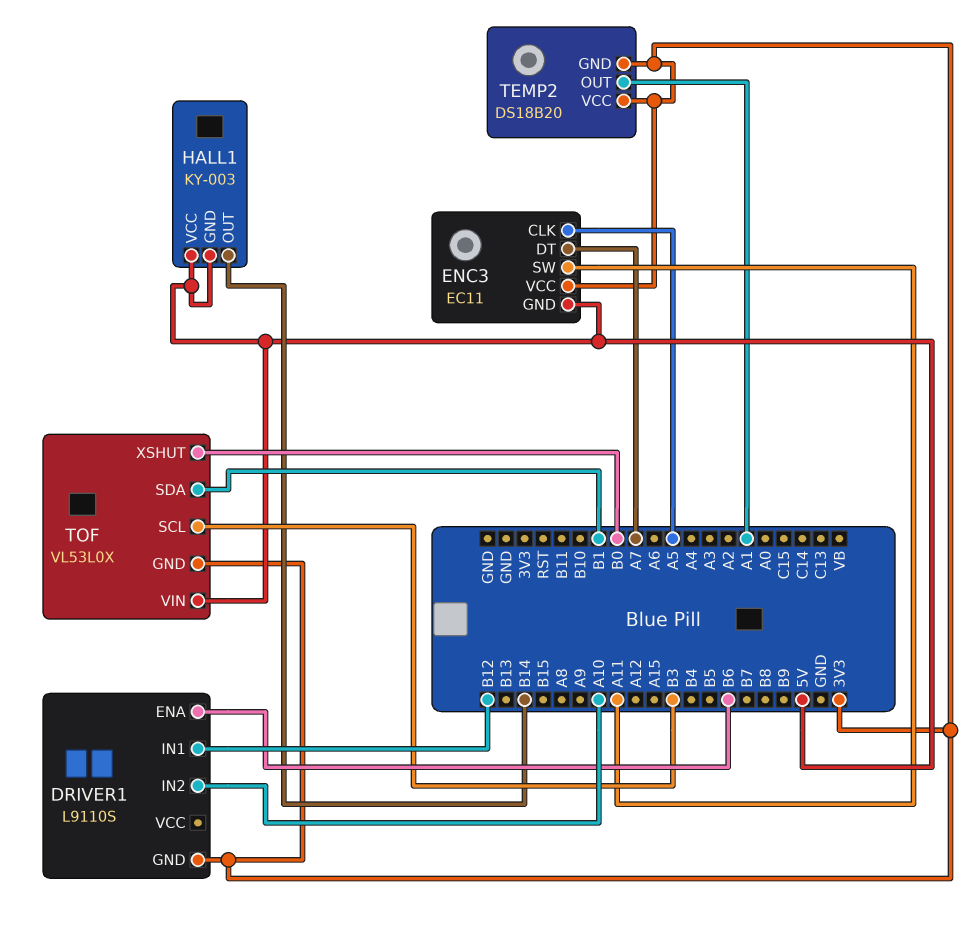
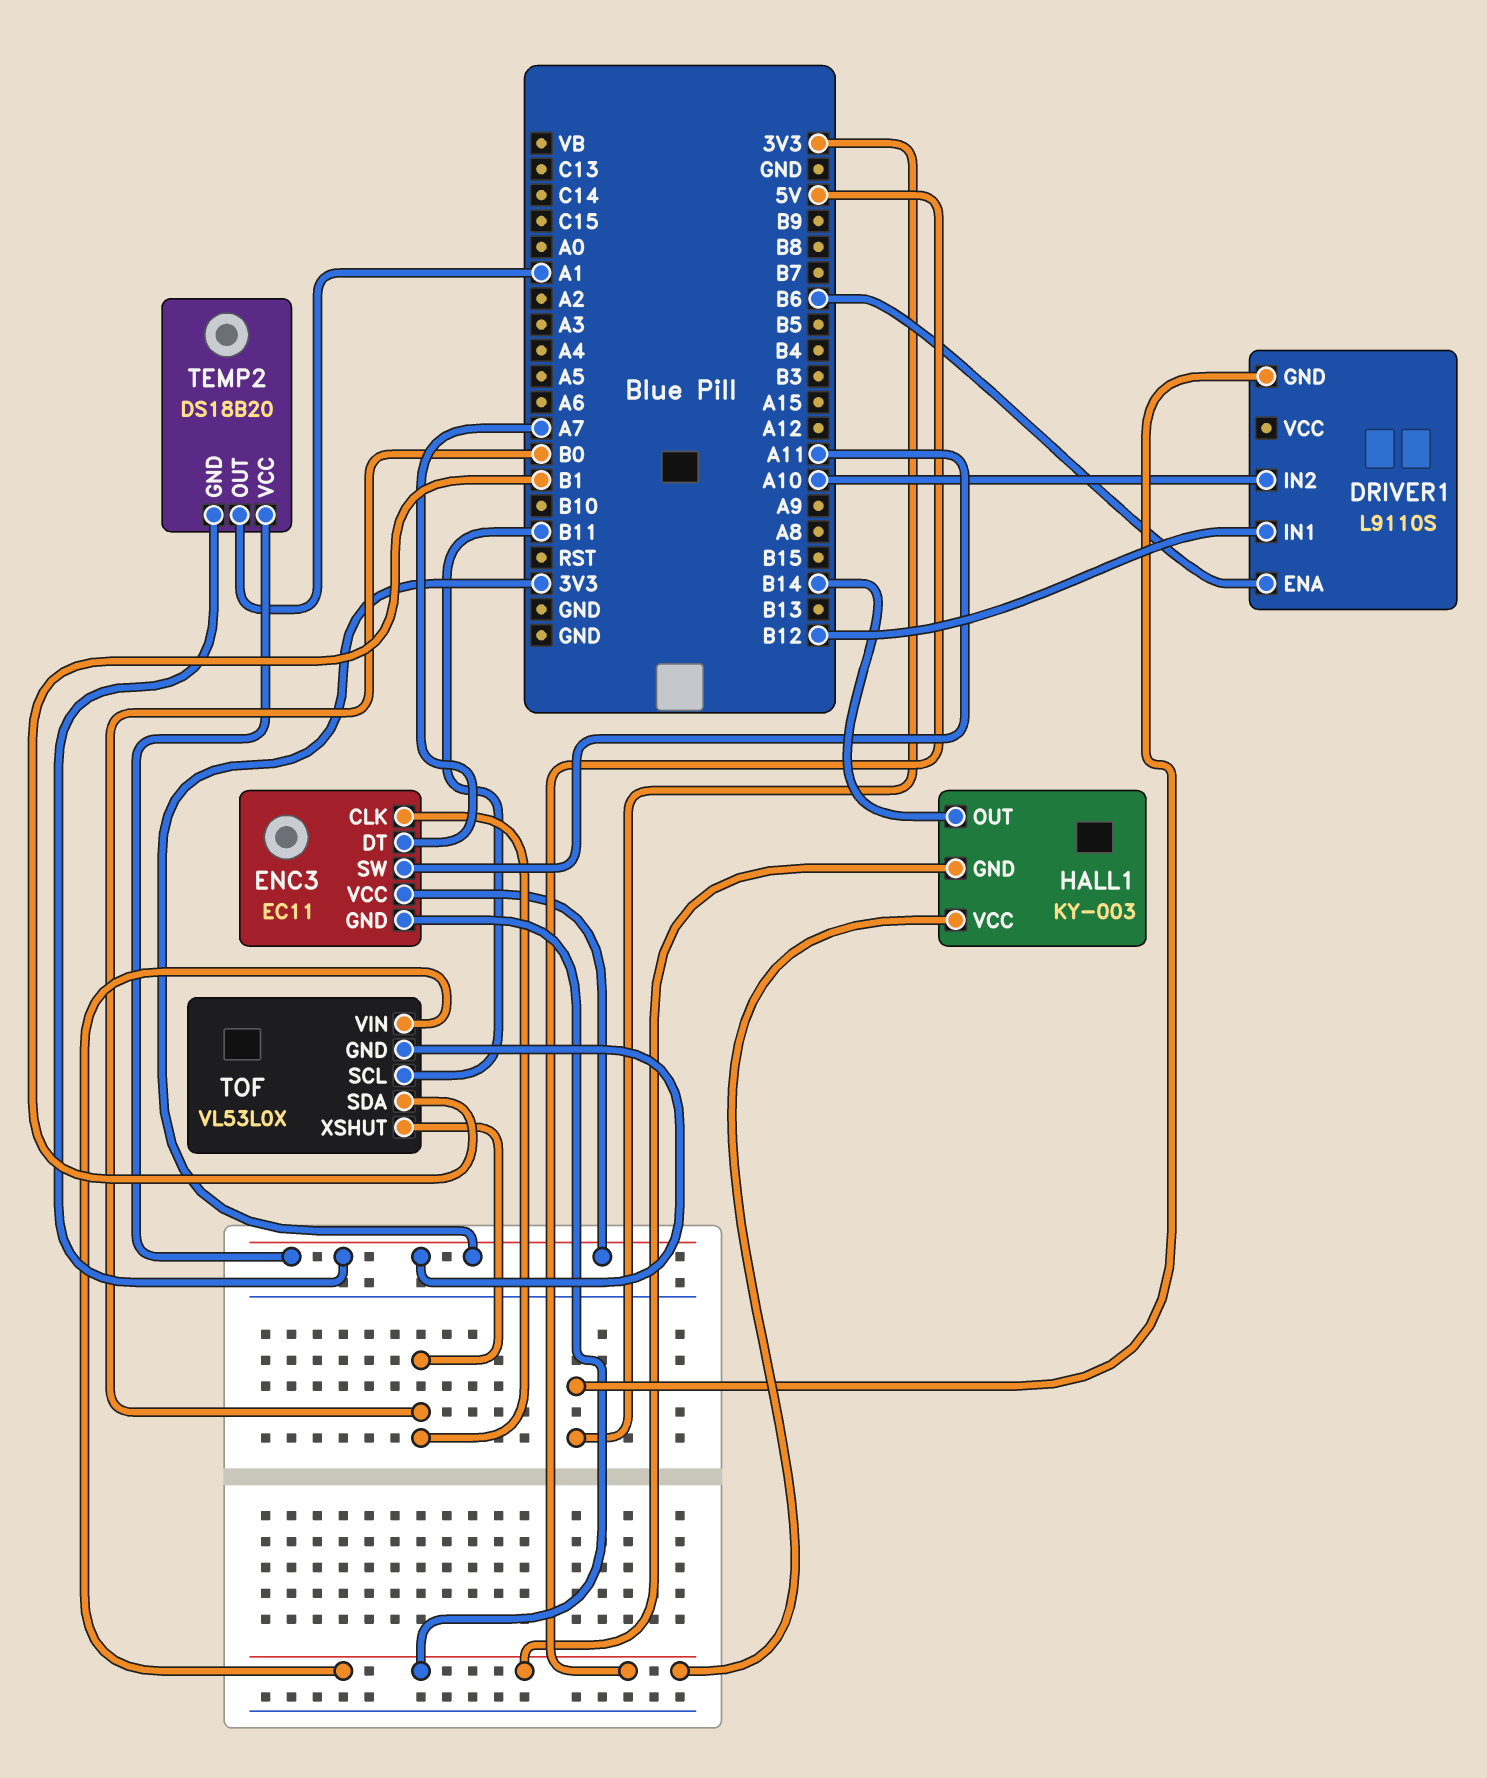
ENC3 pin CLK: A5 -> B0
TOF pin SCL: B3 -> B11

